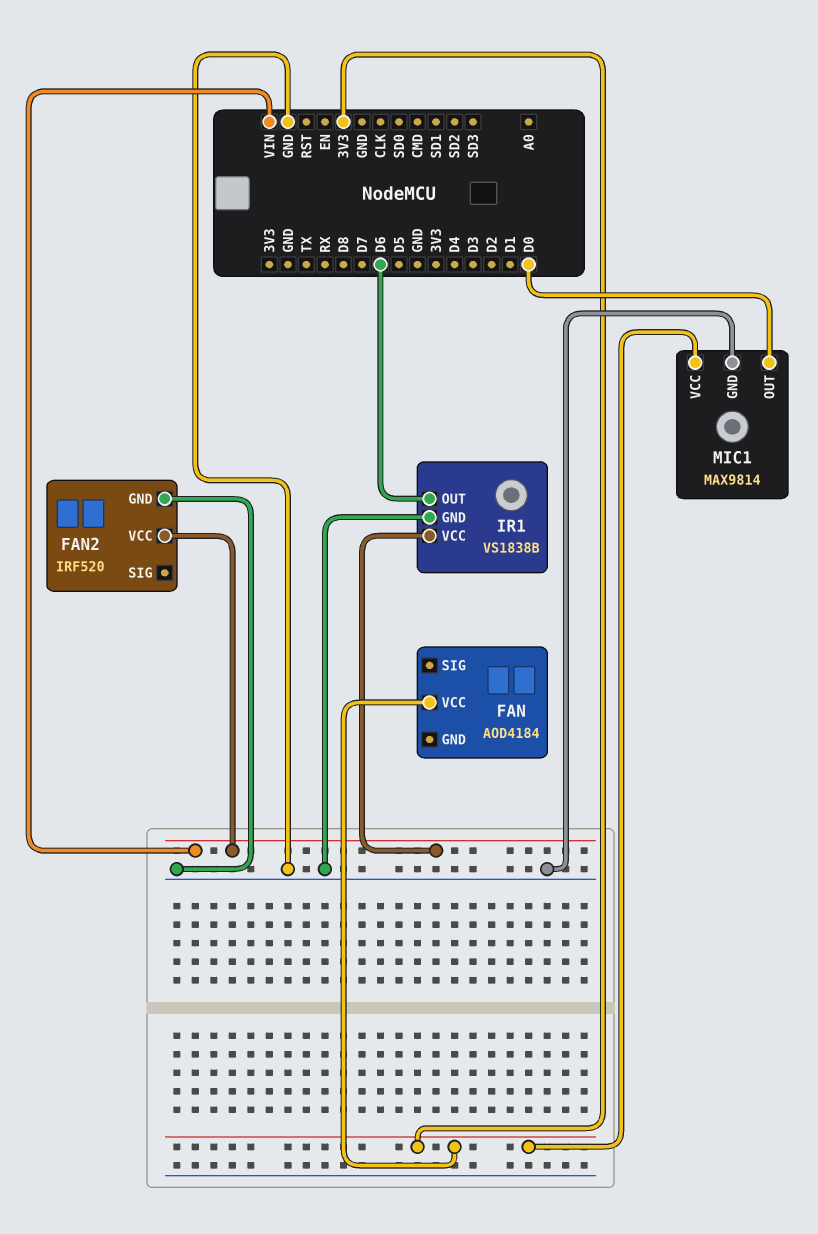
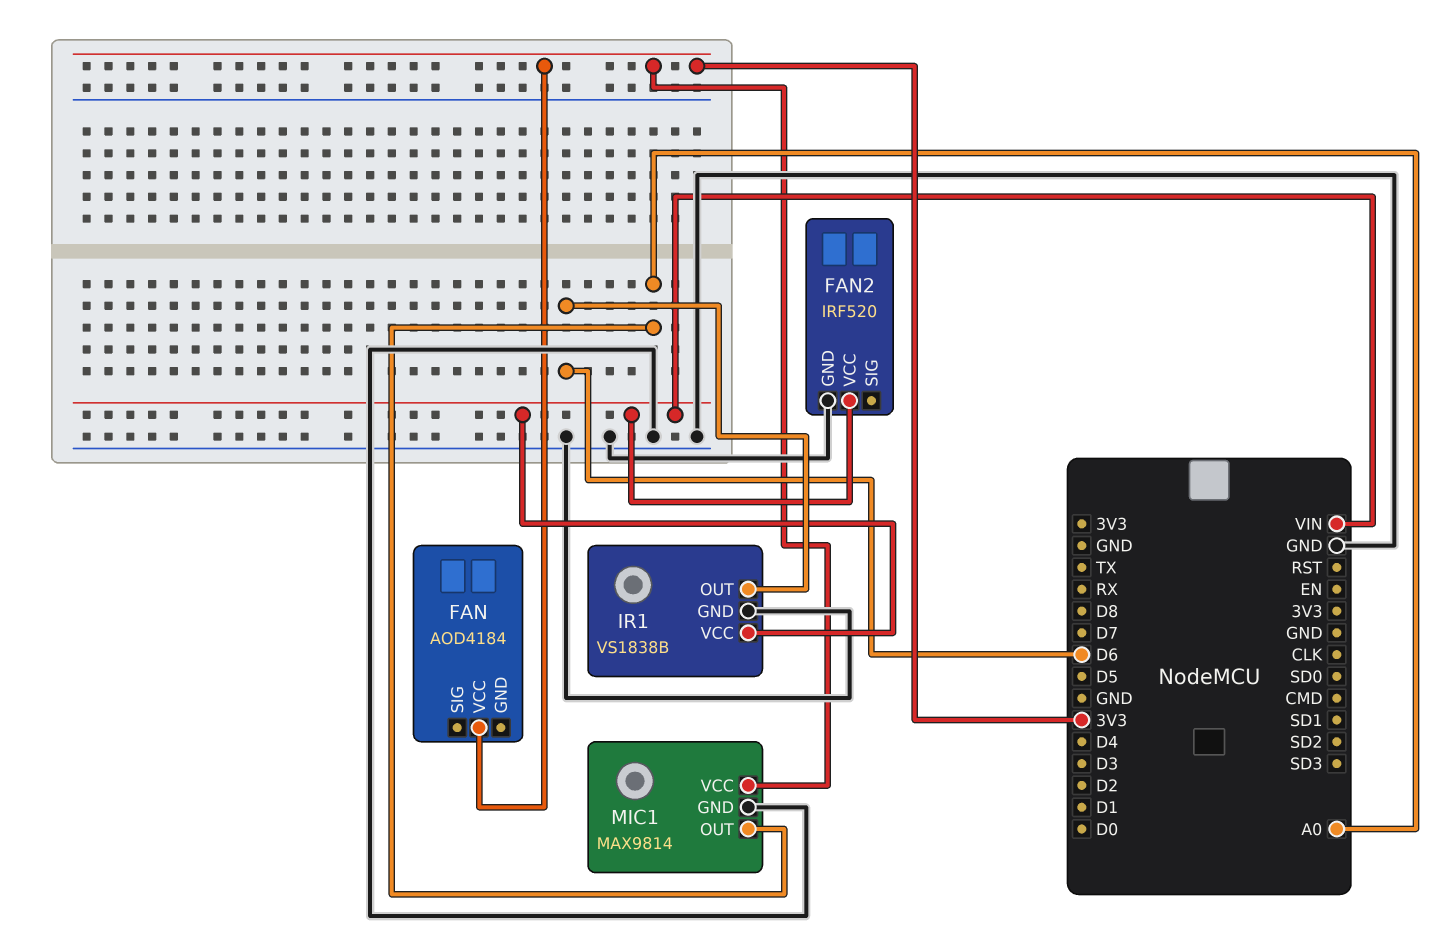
MIC1 pin OUT: D0 -> A0

